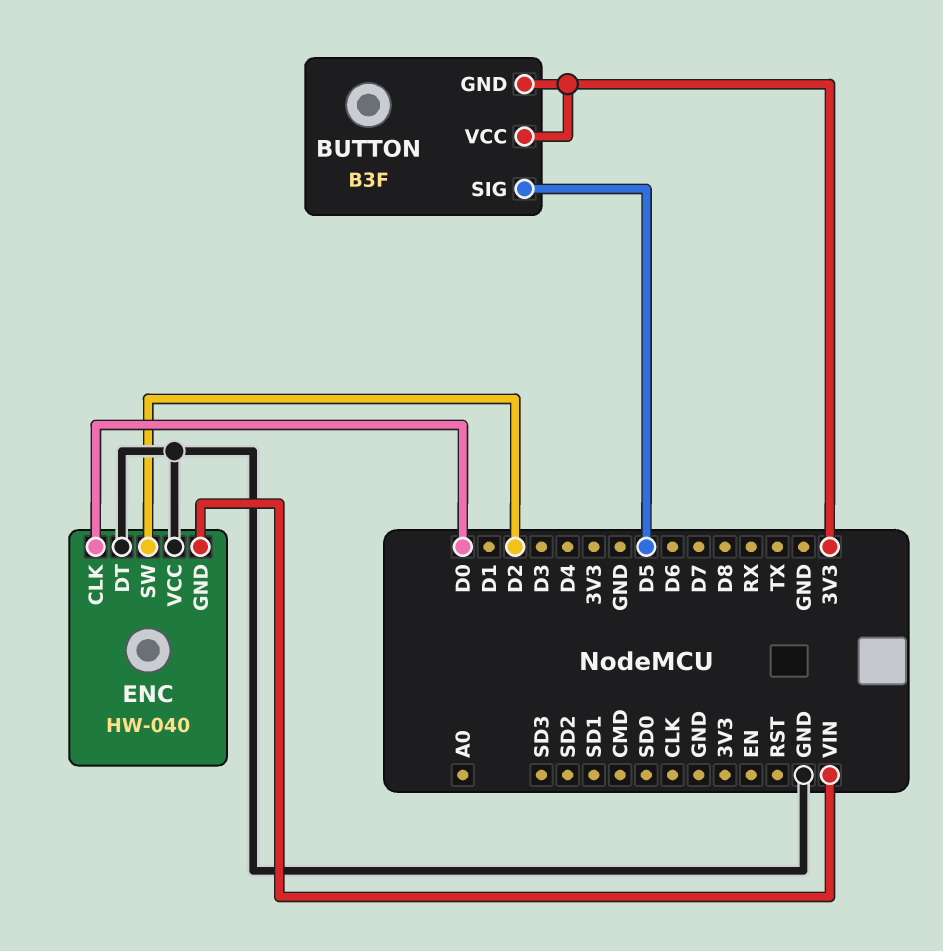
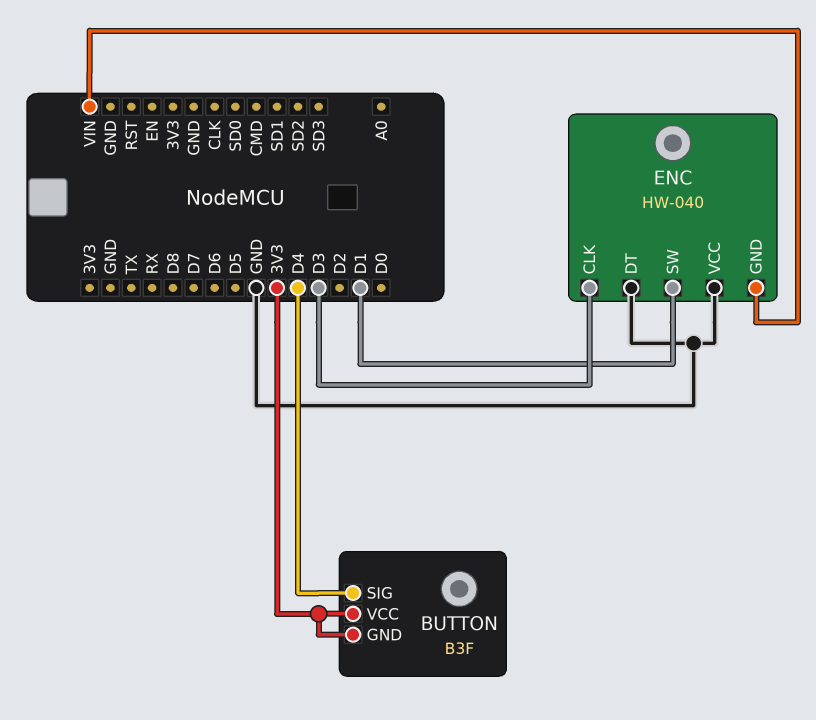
BUTTON pin SIG: D5 -> D4
ENC pin CLK: D0 -> D3
ENC pin SW: D2 -> D1

